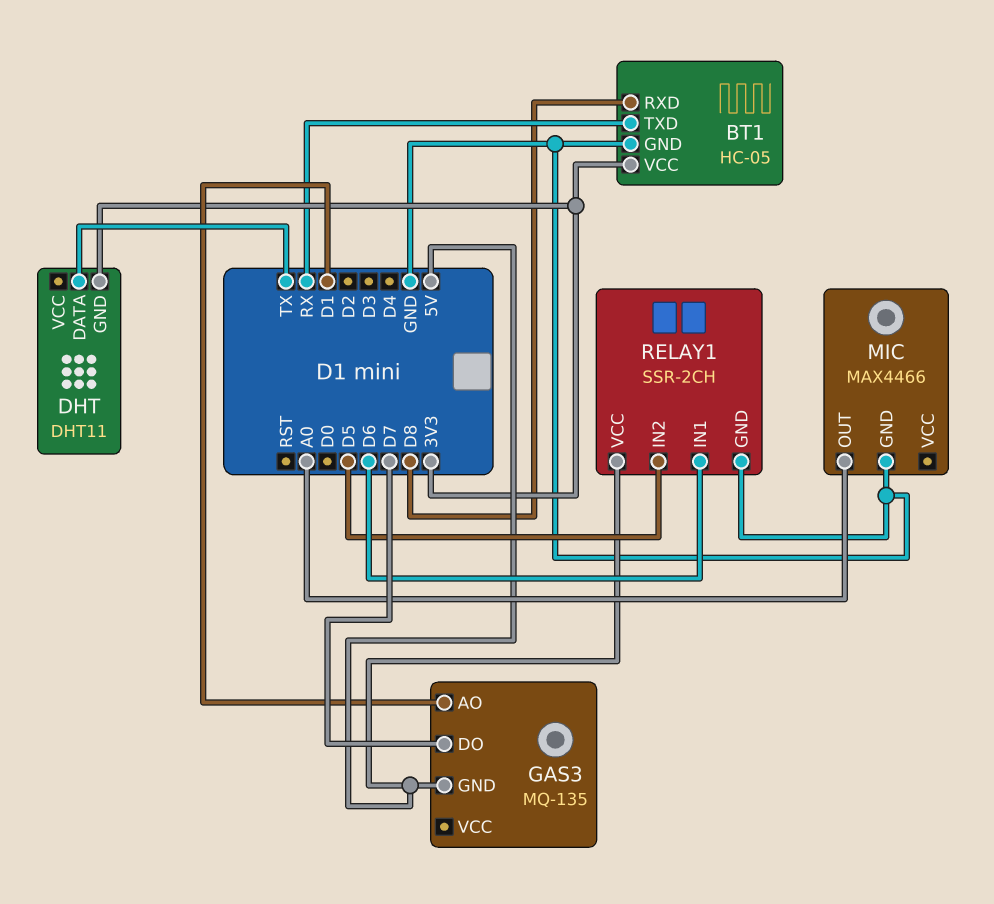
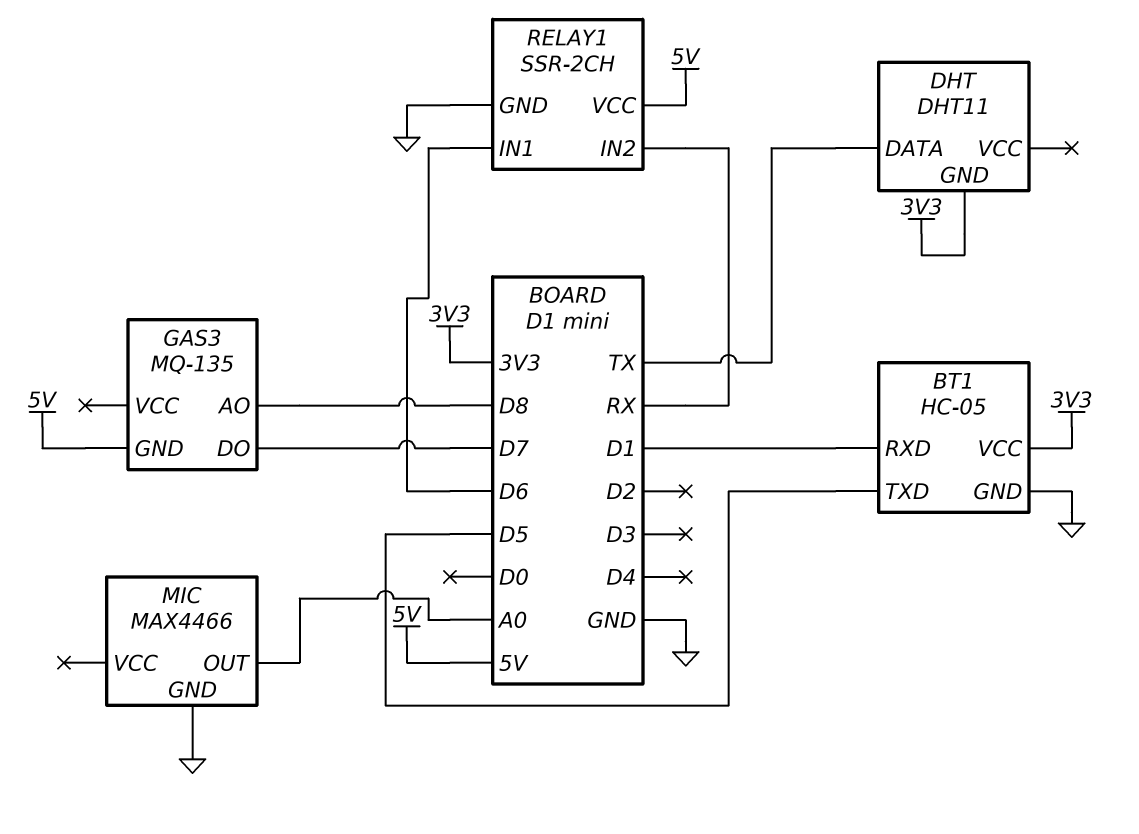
BT1 pin RXD: D8 -> D1
BT1 pin TXD: RX -> D5
GAS3 pin AO: D1 -> D8
RELAY1 pin IN2: D5 -> RX

